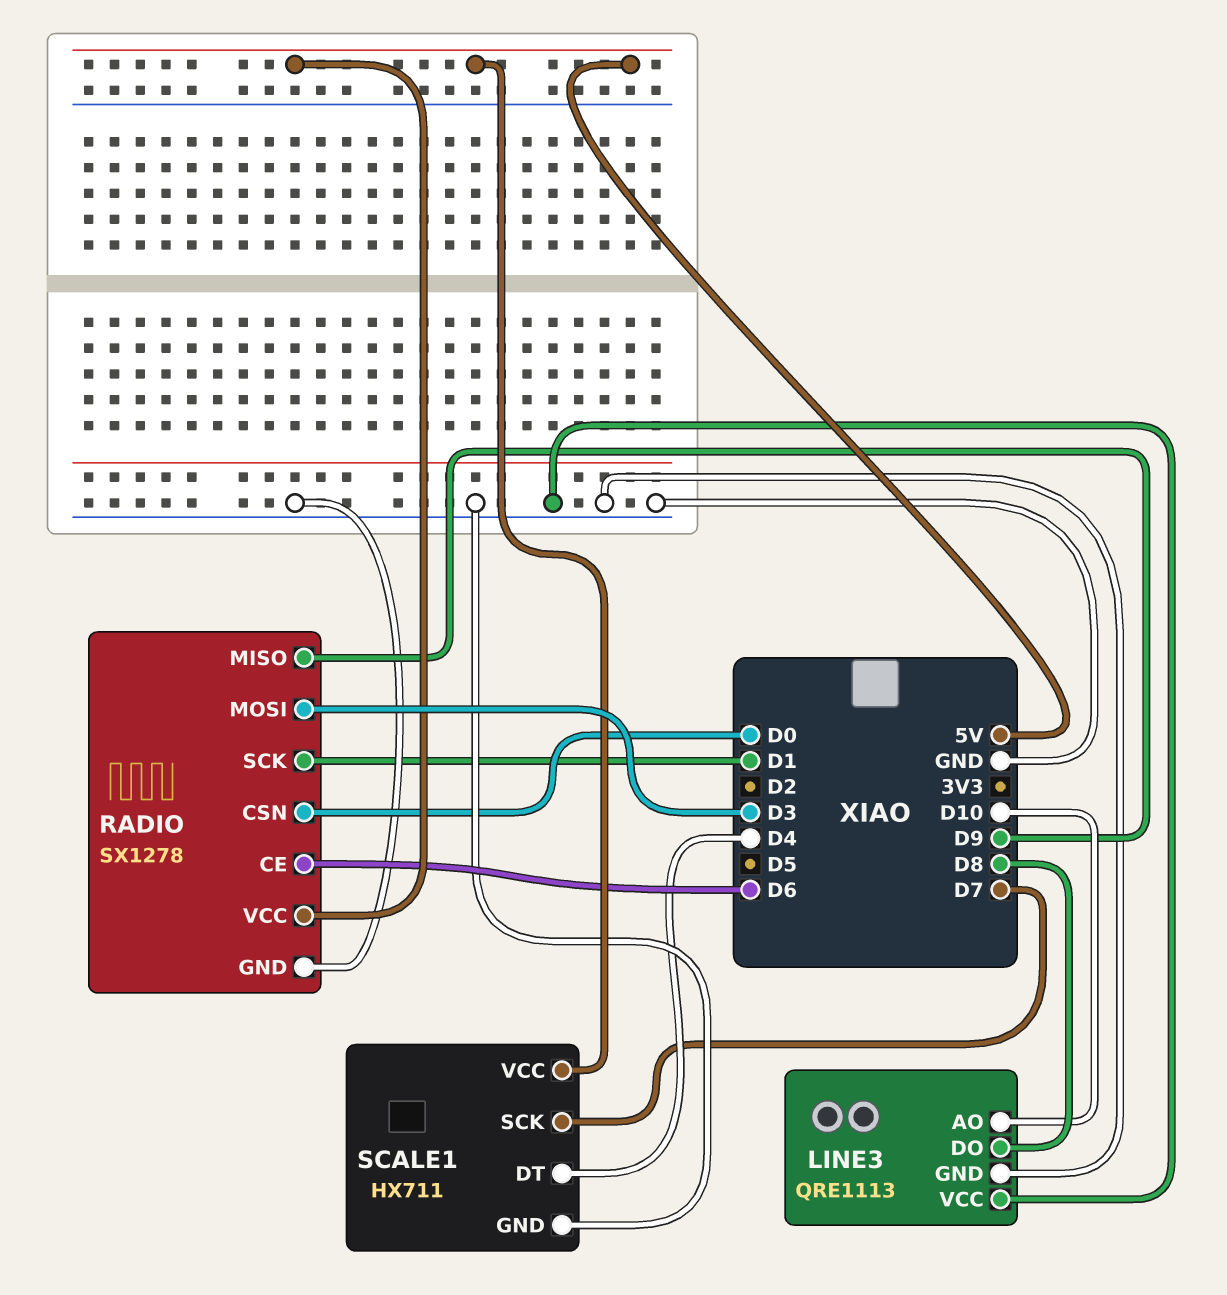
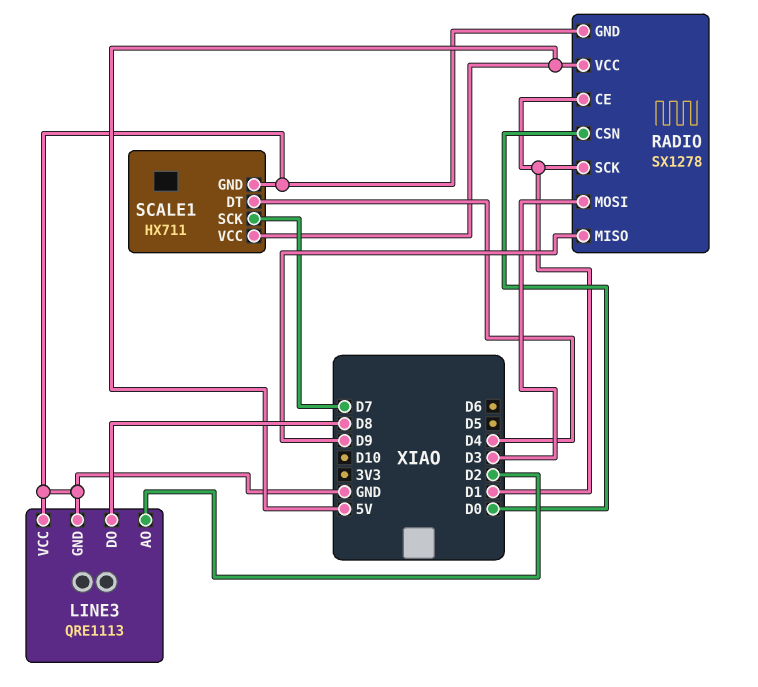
LINE3 pin AO: D10 -> D2
RADIO pin CE: D6 -> D1

